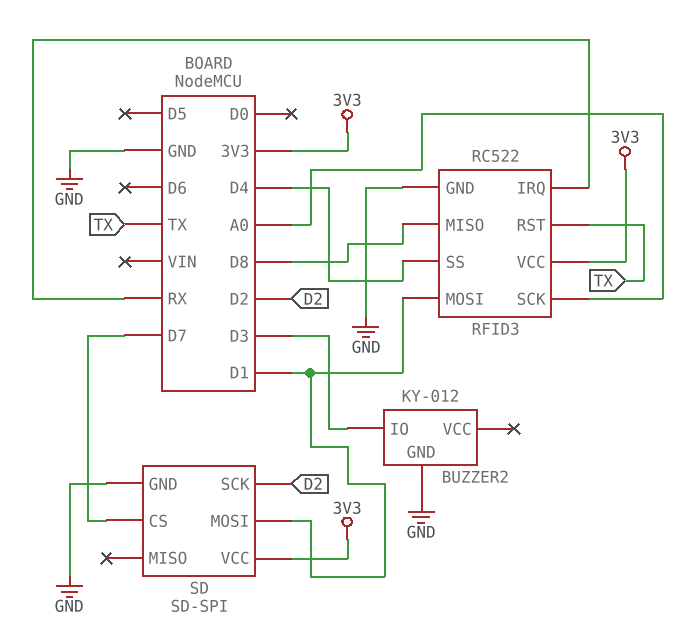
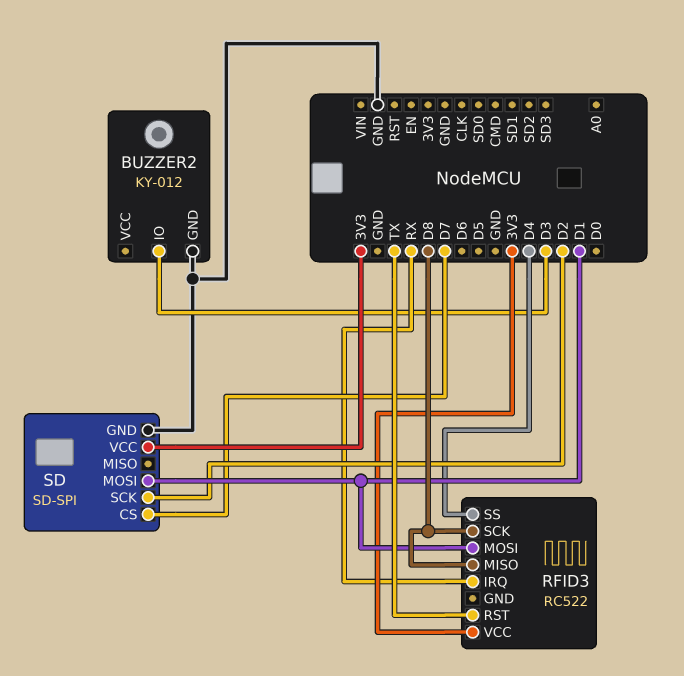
RFID3 pin GND: GND -> none
RFID3 pin SCK: A0 -> D8

